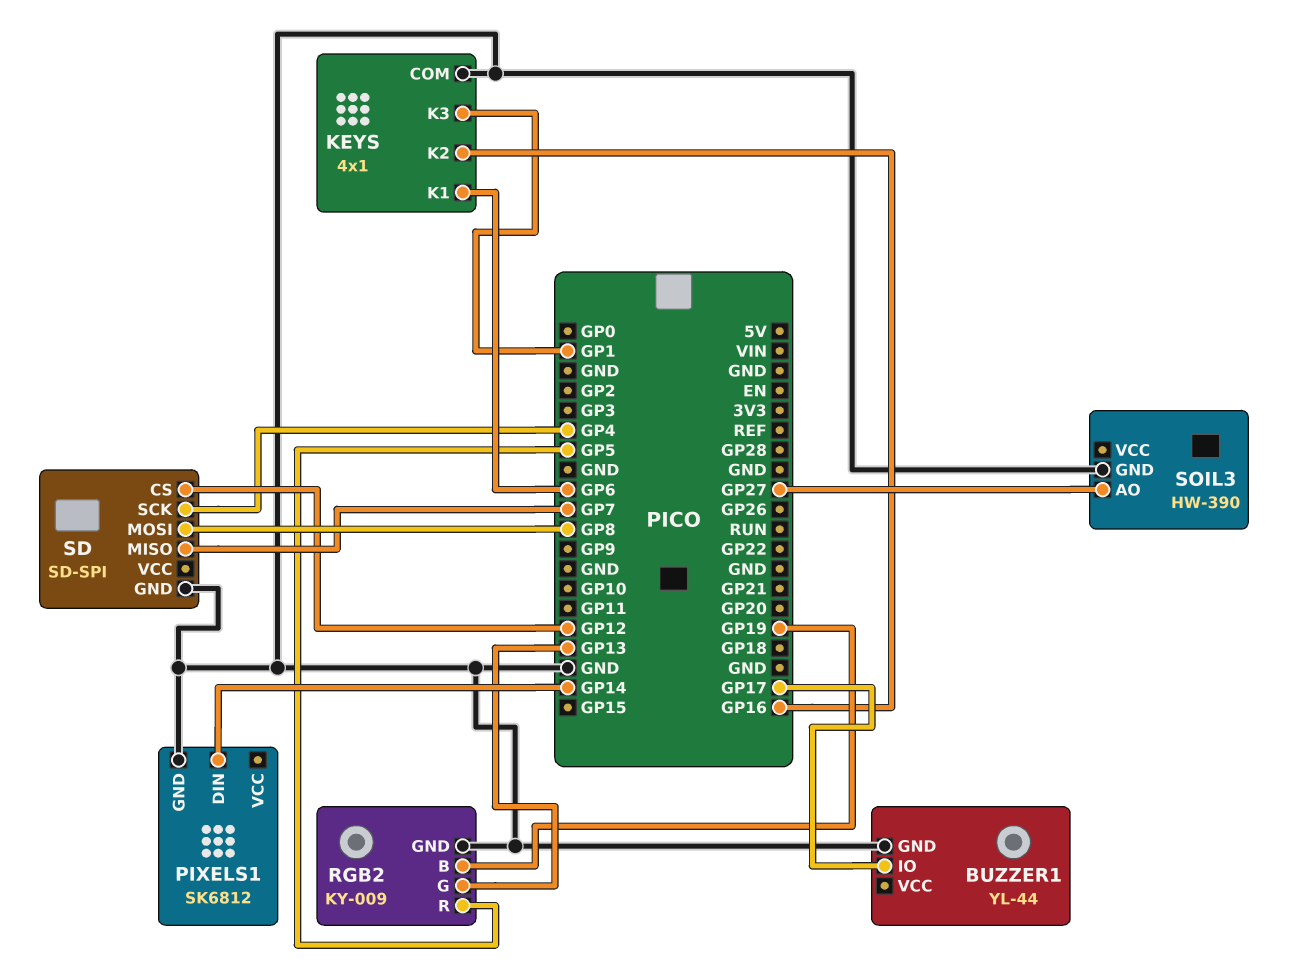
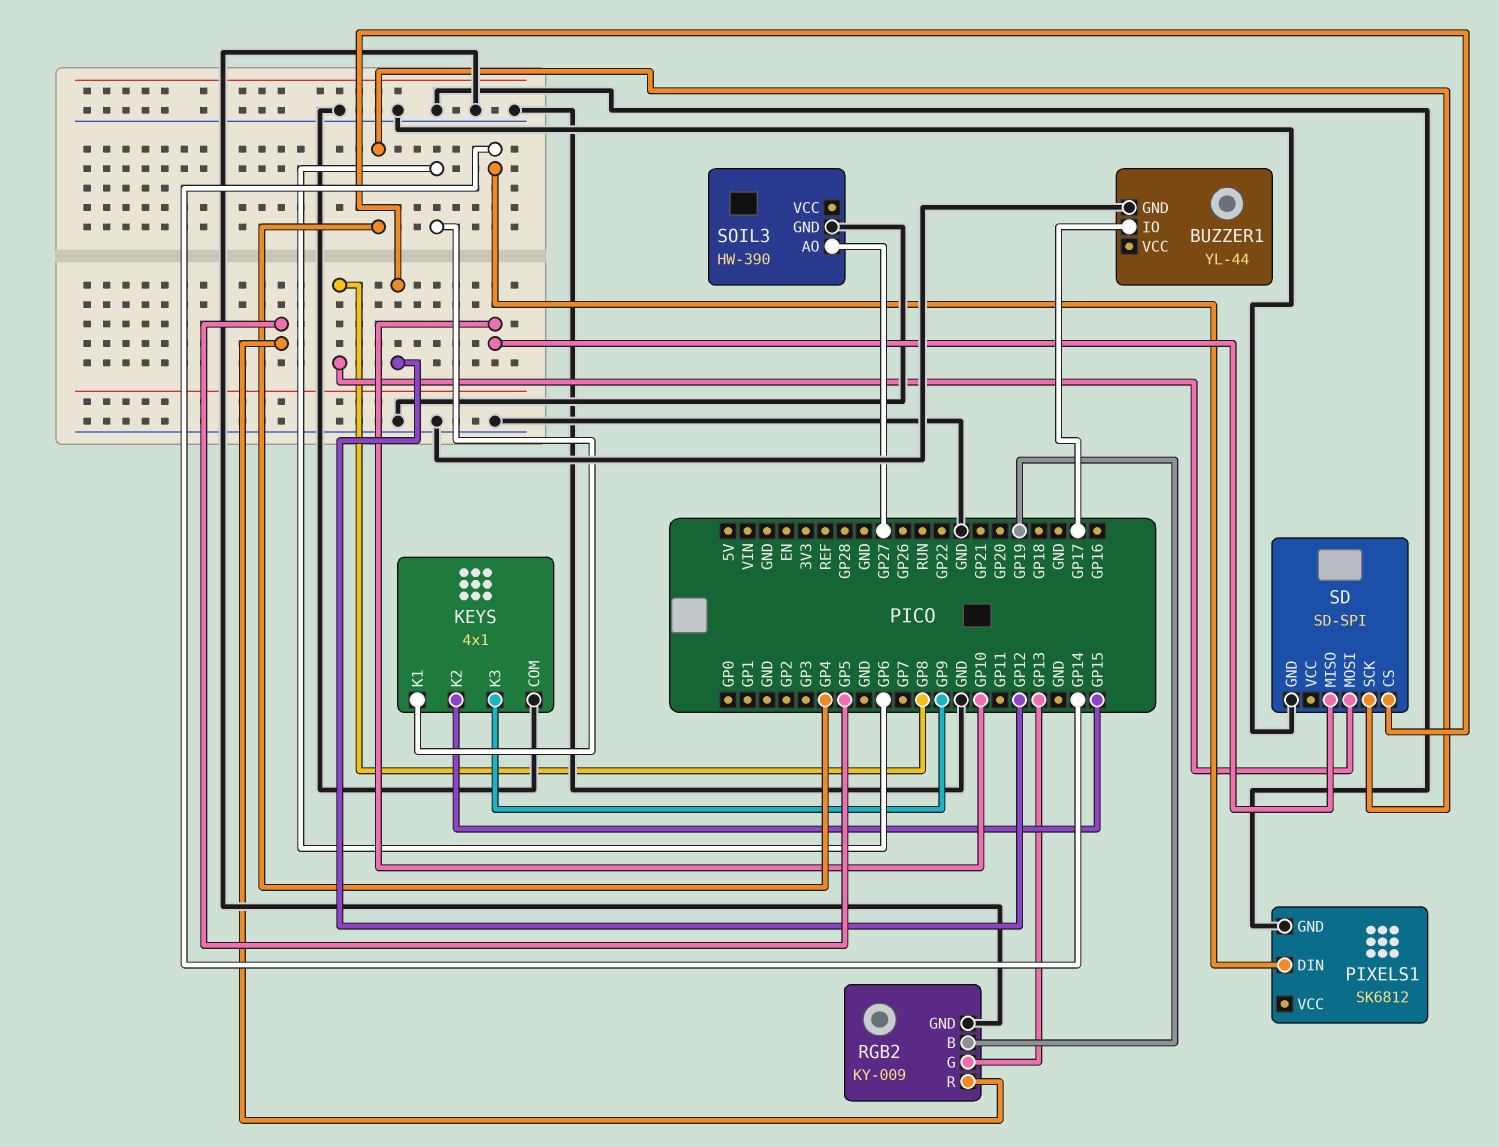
KEYS pin K2: GP16 -> GP15
KEYS pin K3: GP1 -> GP9
SD pin MISO: GP7 -> GP10

